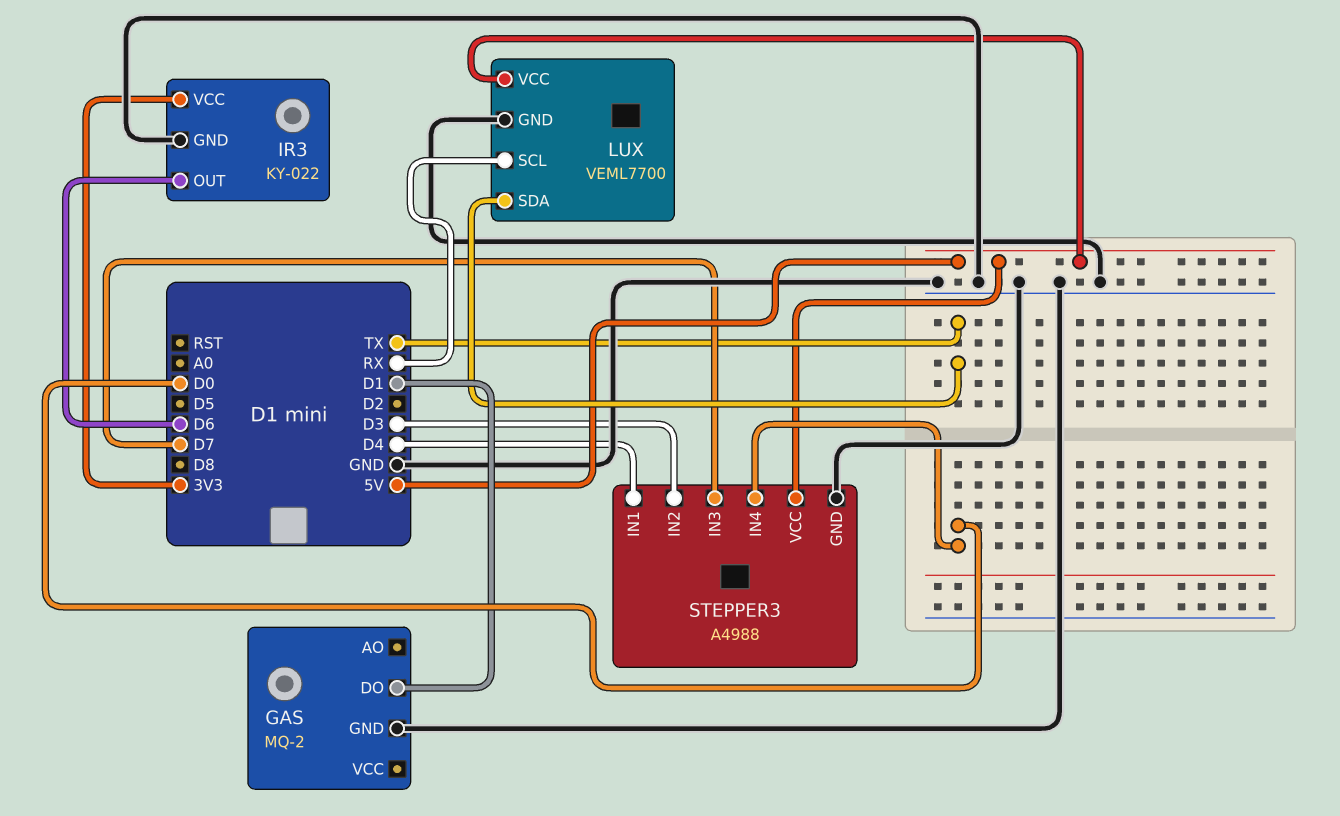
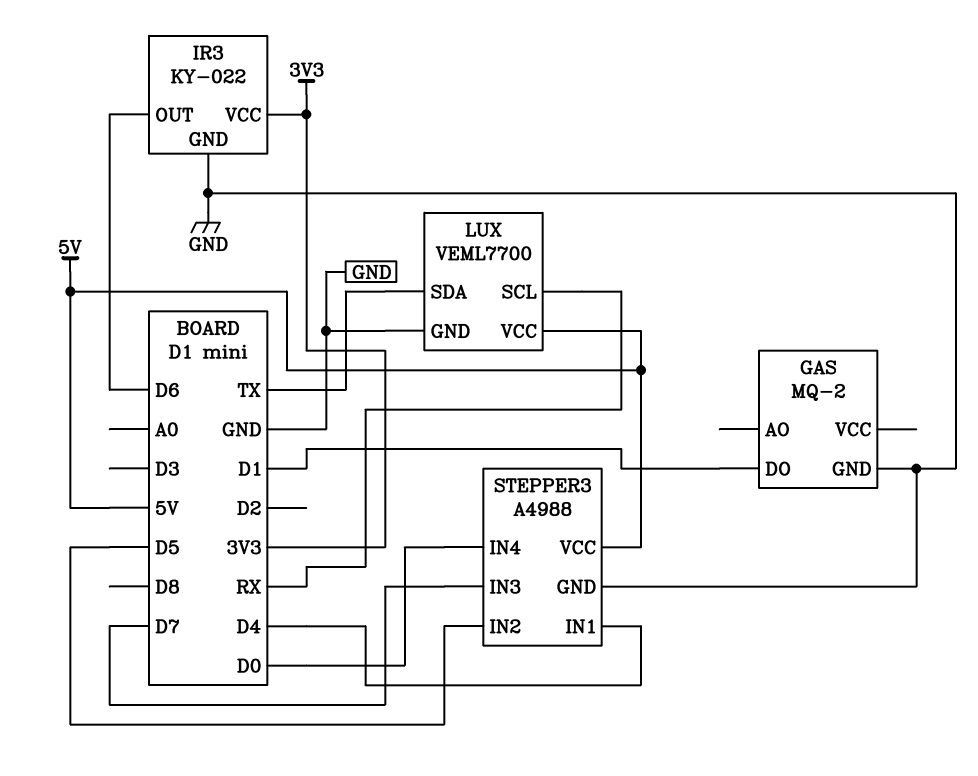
STEPPER3 pin IN2: D3 -> D5

